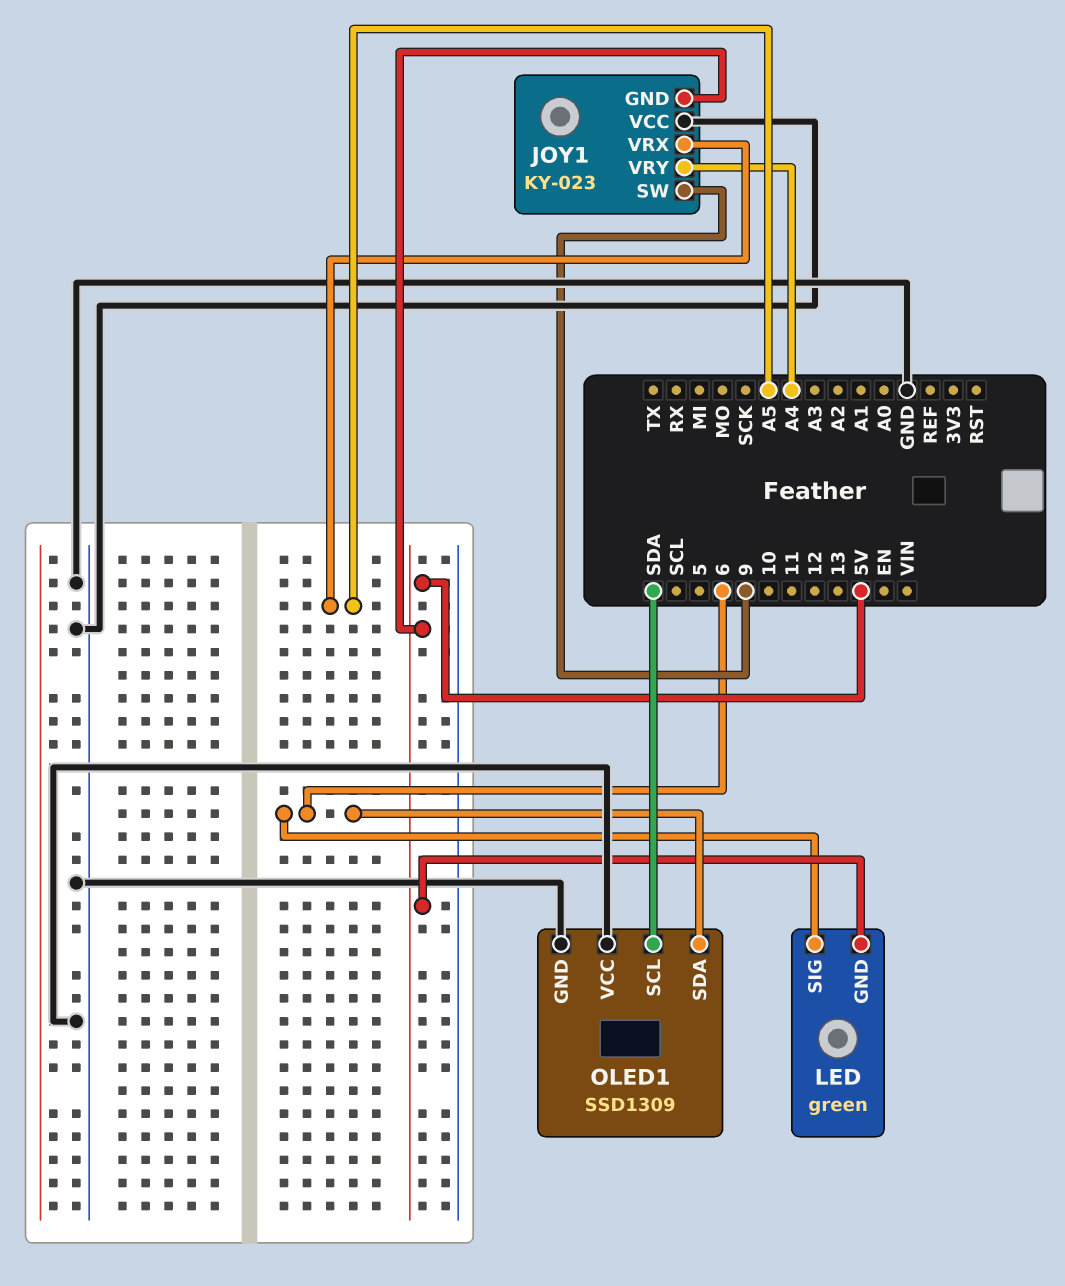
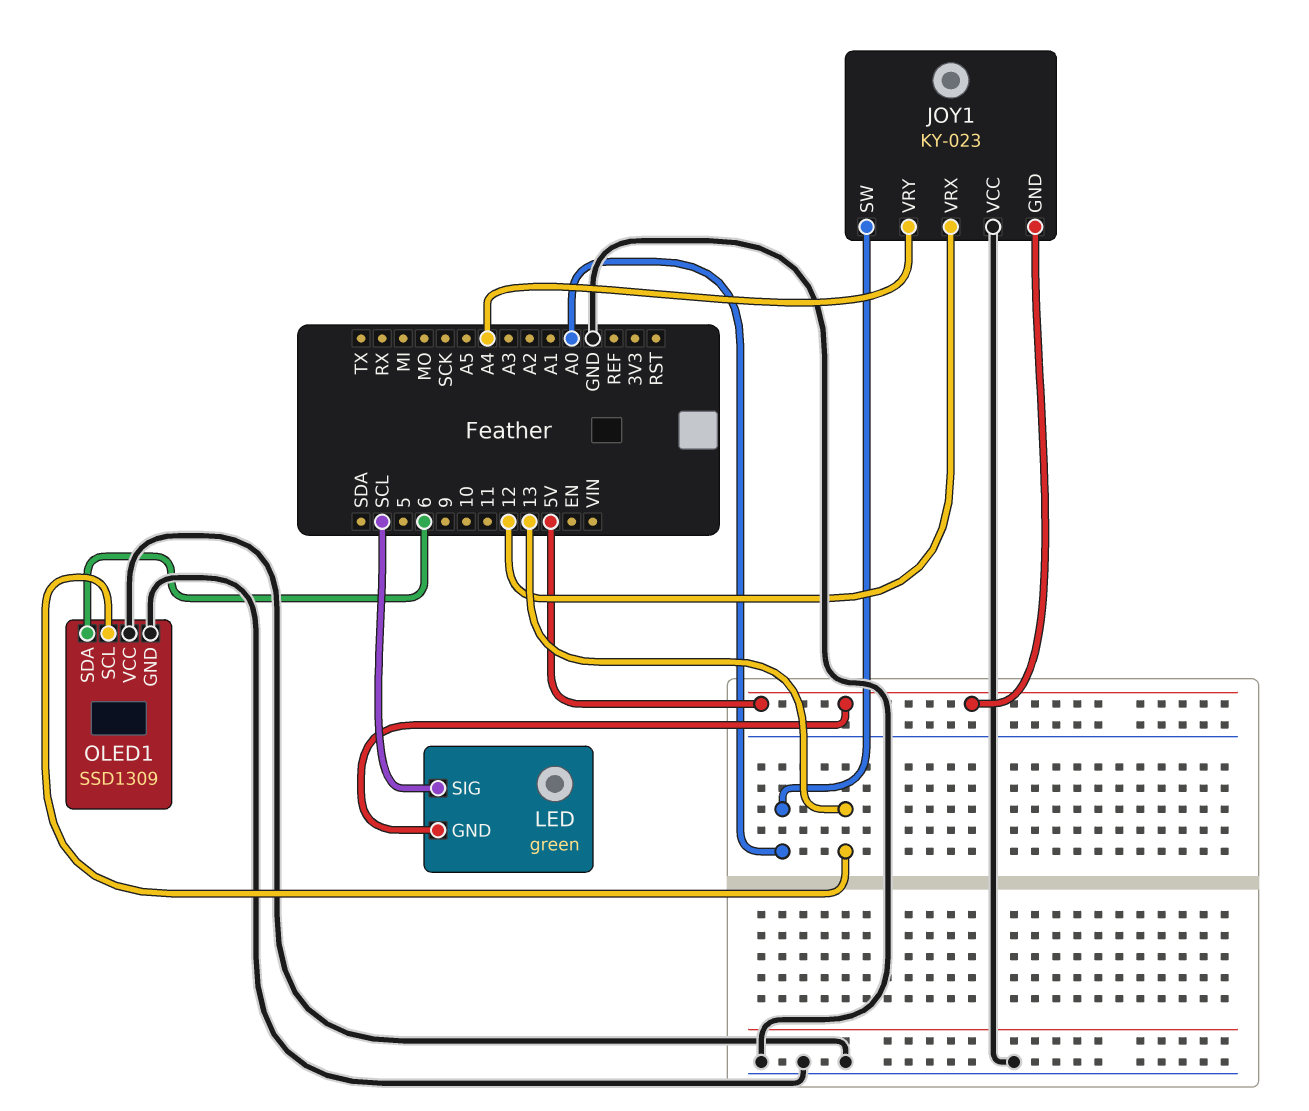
JOY1 pin SW: 9 -> A0
JOY1 pin VRX: A5 -> 12
LED pin SIG: 6 -> SCL
OLED1 pin SCL: SDA -> 13

